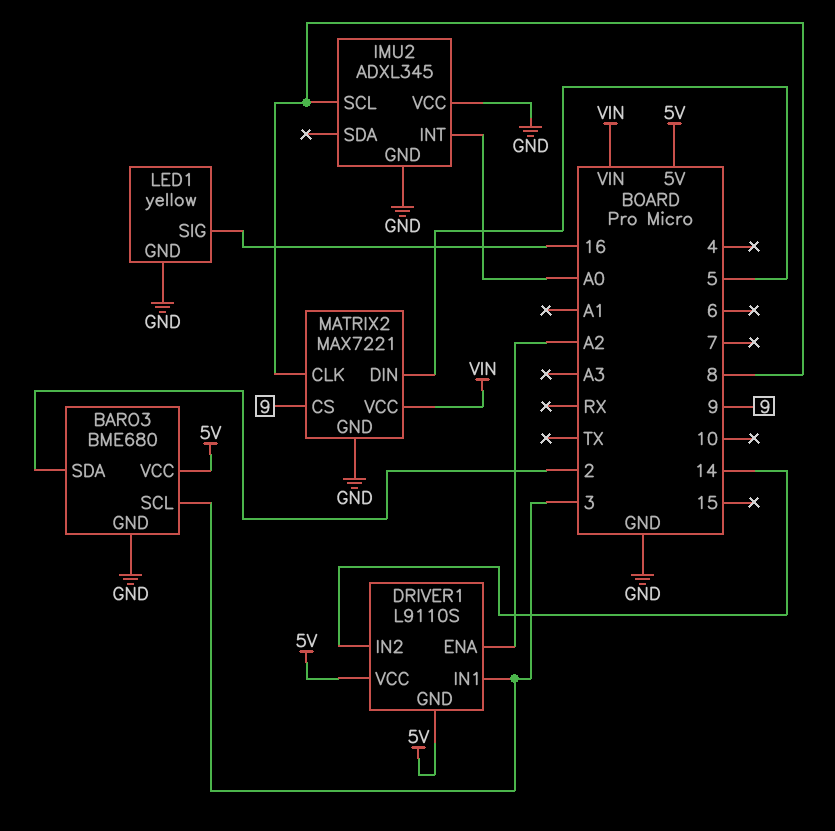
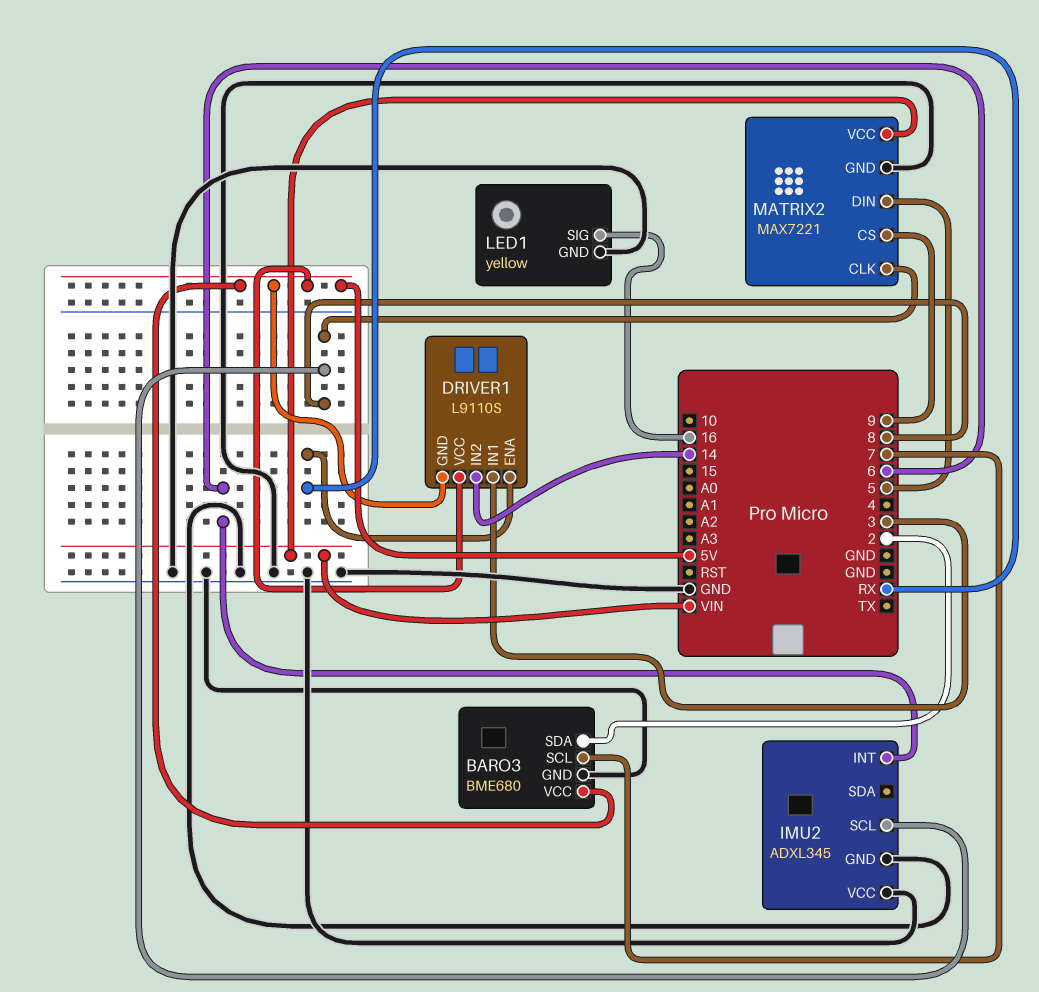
BARO3 pin SCL: 3 -> 7
DRIVER1 pin ENA: A2 -> RX
IMU2 pin INT: A0 -> 6

